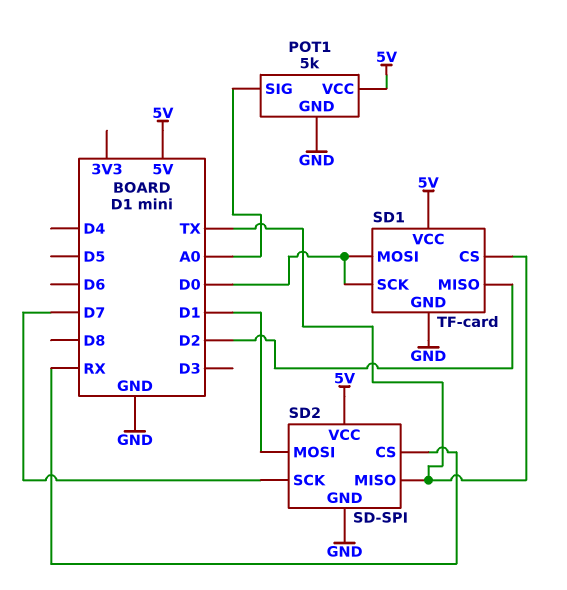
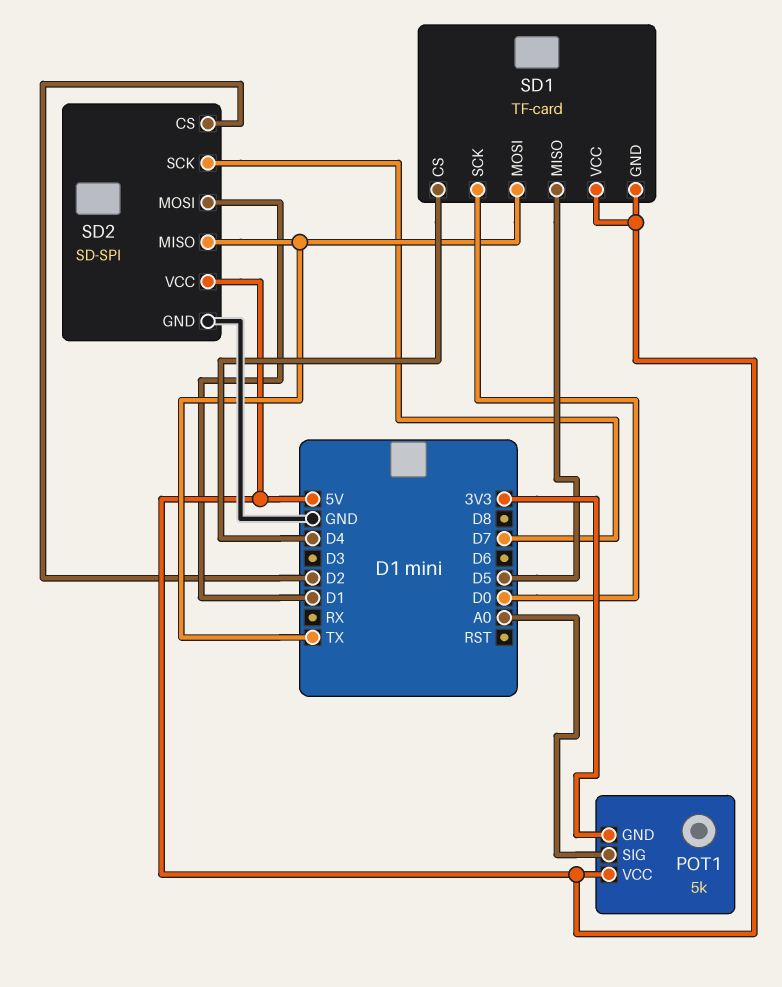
POT1 pin GND: GND -> 3V3
SD1 pin CS: TX -> D4
SD1 pin GND: GND -> 5V
SD1 pin MISO: D2 -> D5
SD1 pin MOSI: D0 -> TX
SD2 pin CS: RX -> D2

